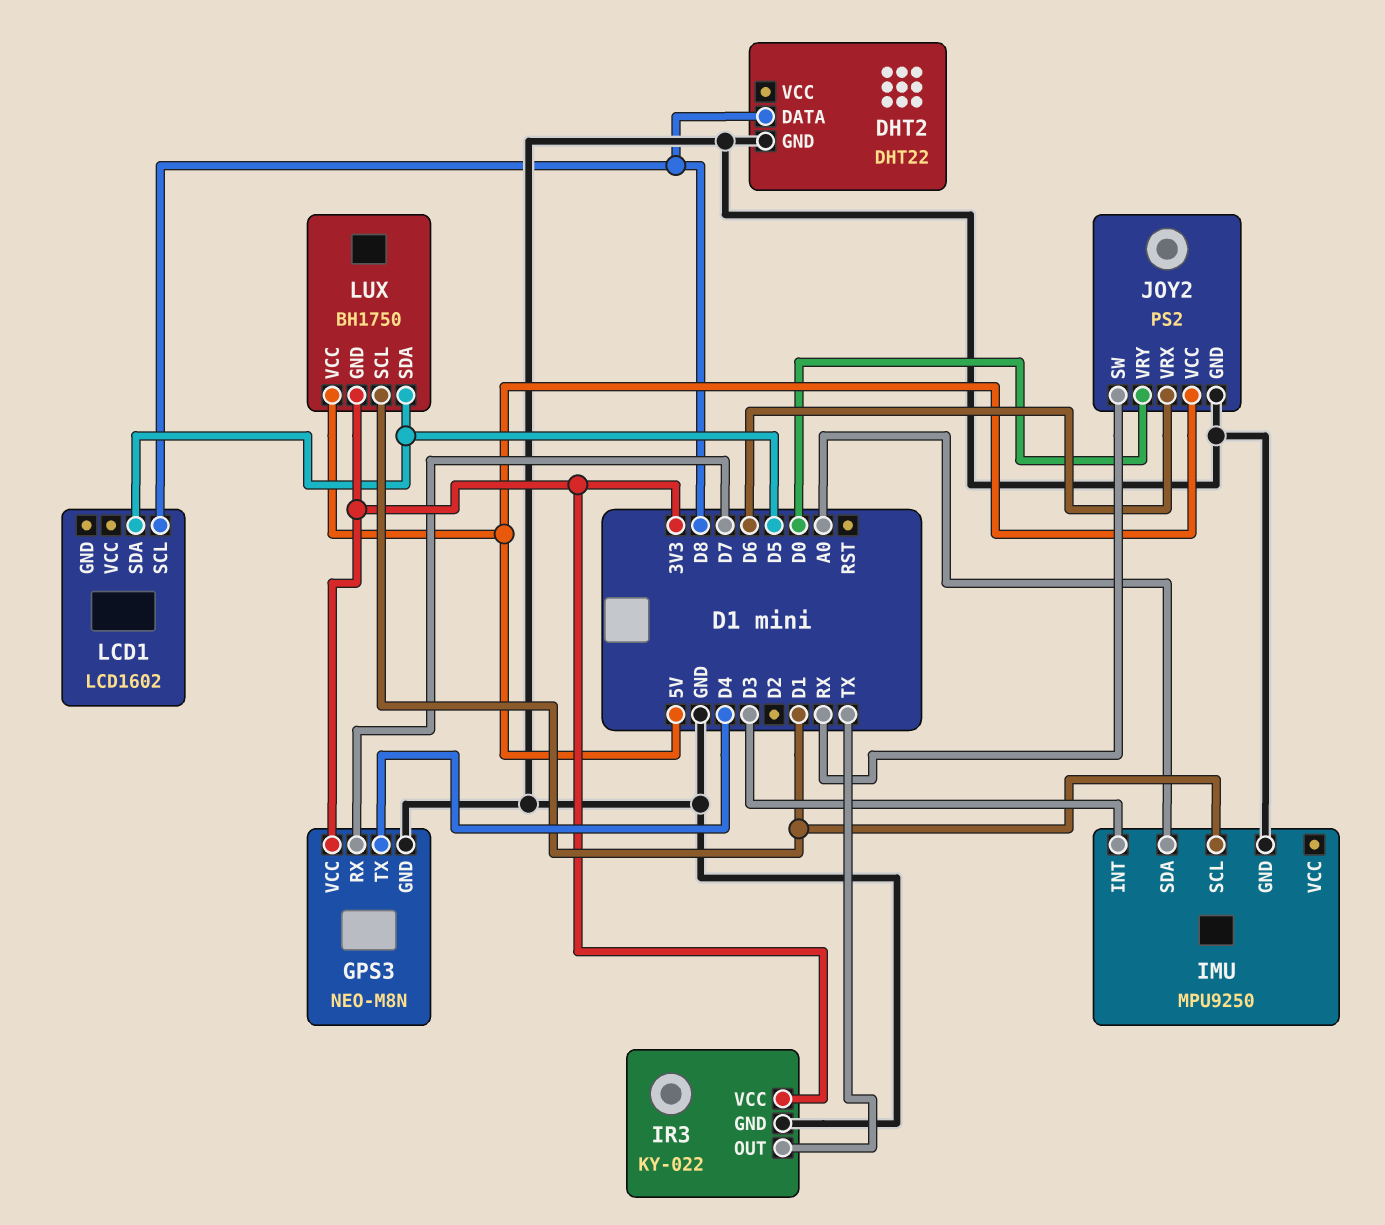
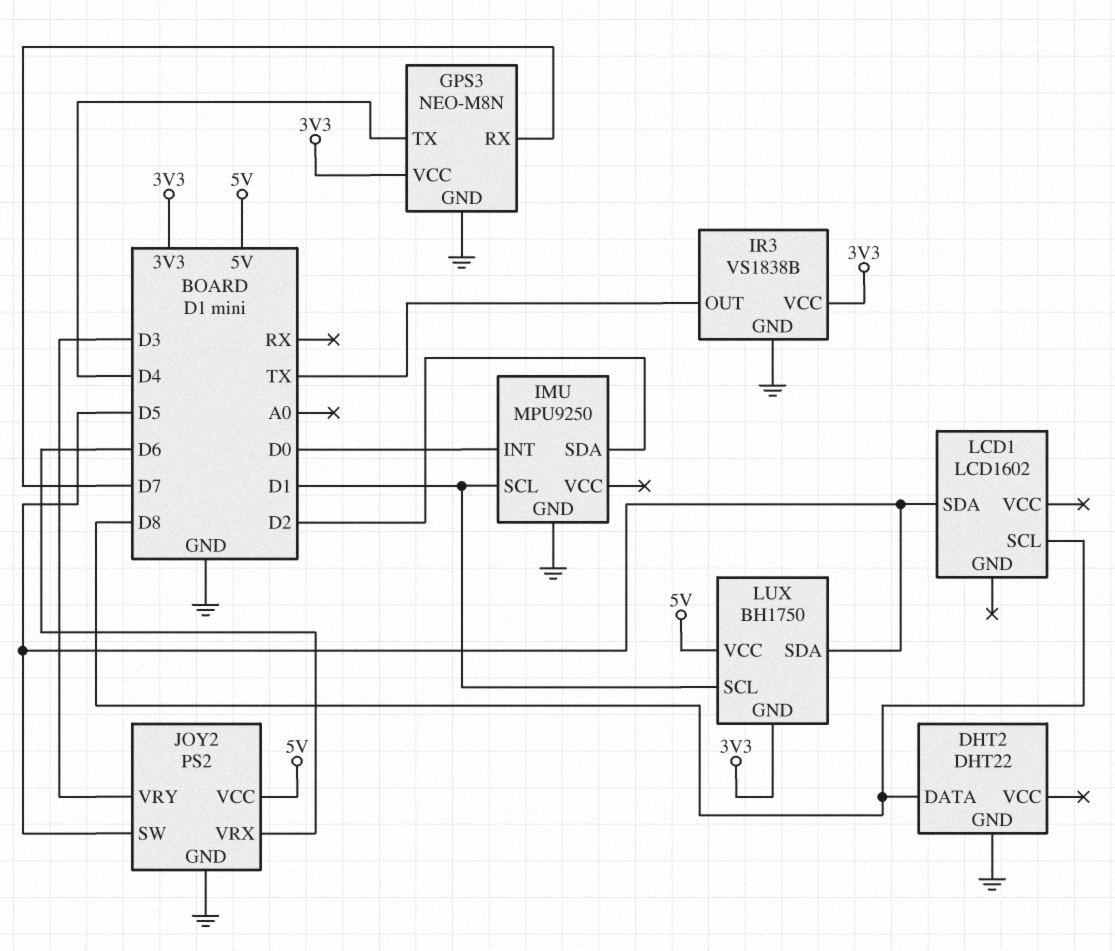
IMU pin INT: D3 -> D0
IMU pin SDA: A0 -> D2
IR3: KY-022 -> VS1838B
JOY2 pin SW: RX -> D5
JOY2 pin VRY: D0 -> D3

